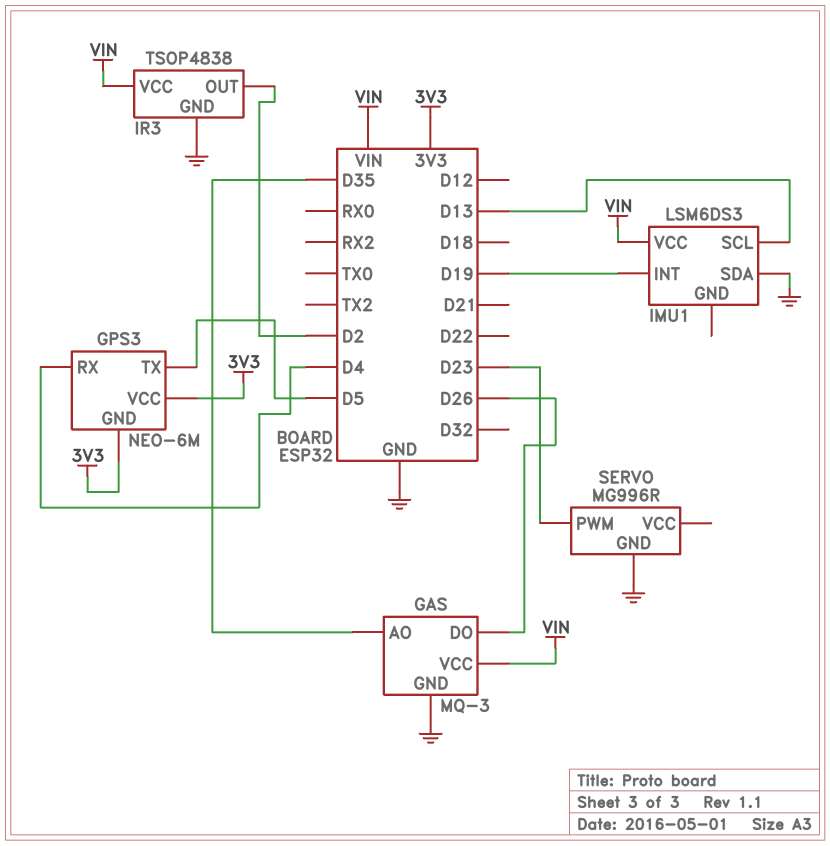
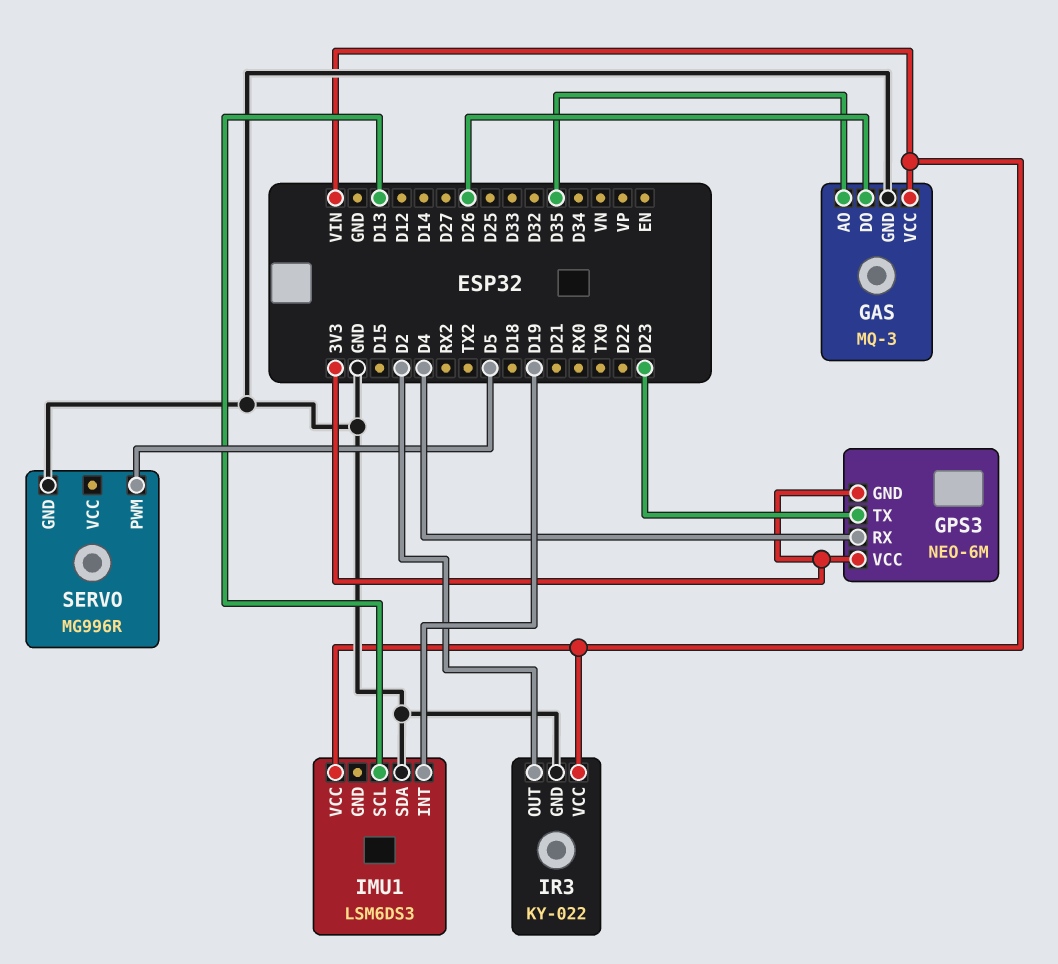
GPS3 pin TX: D5 -> D23
IR3: TSOP4838 -> KY-022
SERVO pin PWM: D23 -> D5

